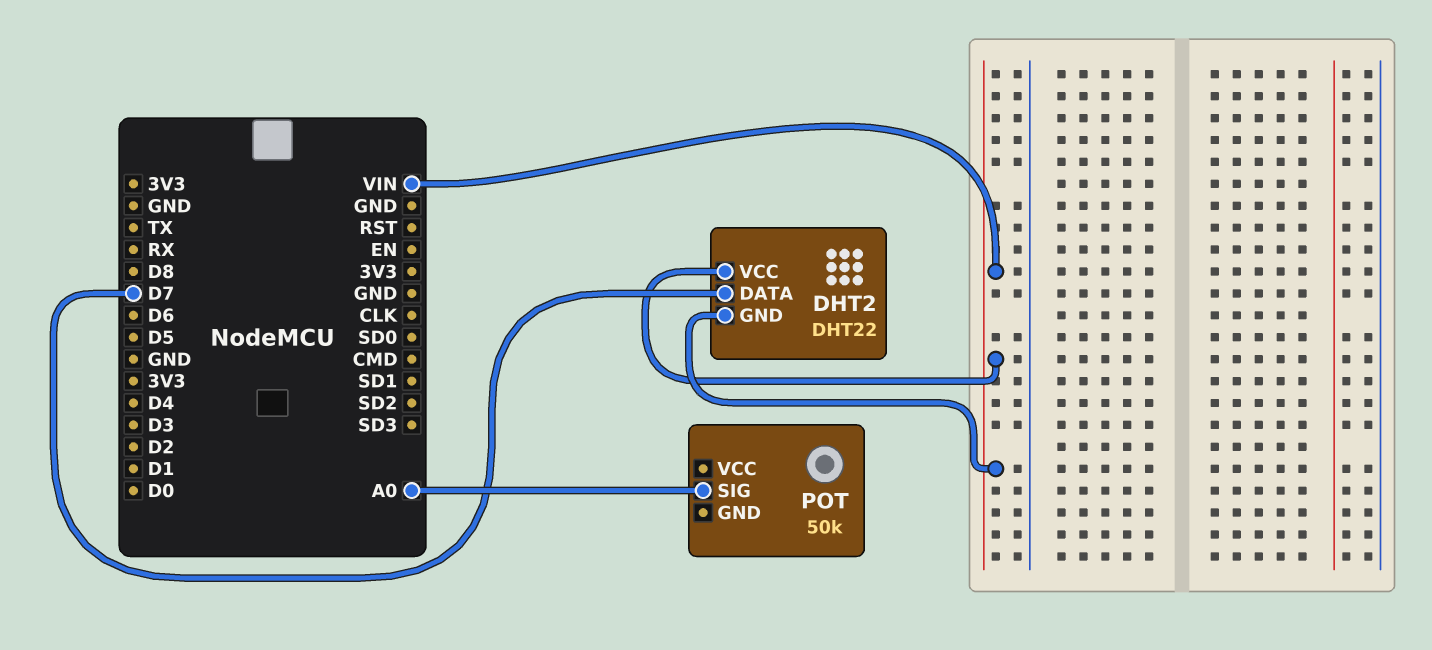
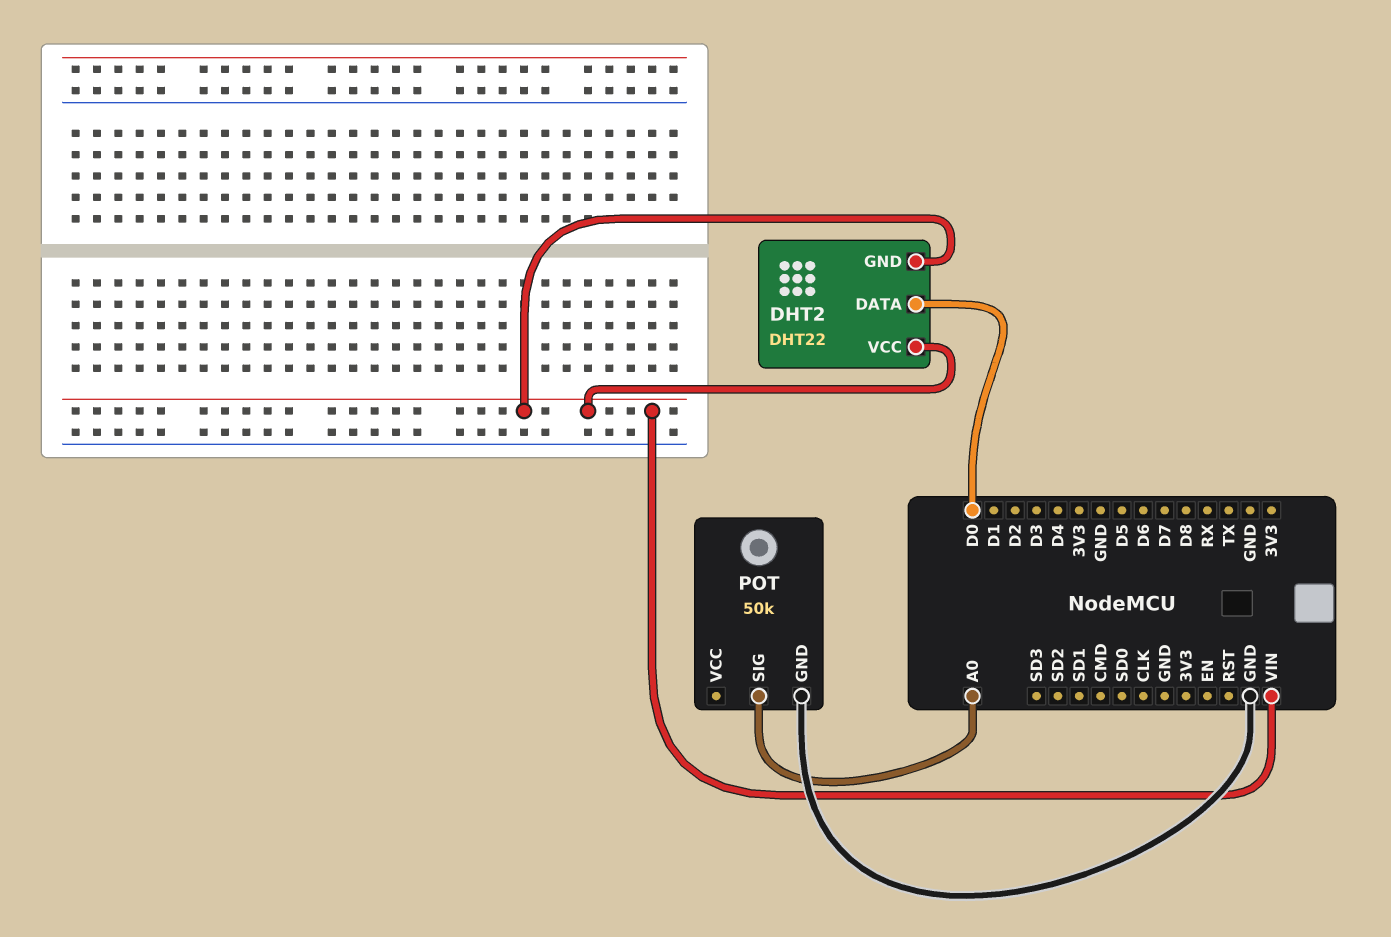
DHT2 pin DATA: D7 -> D0
POT pin GND: none -> GND

